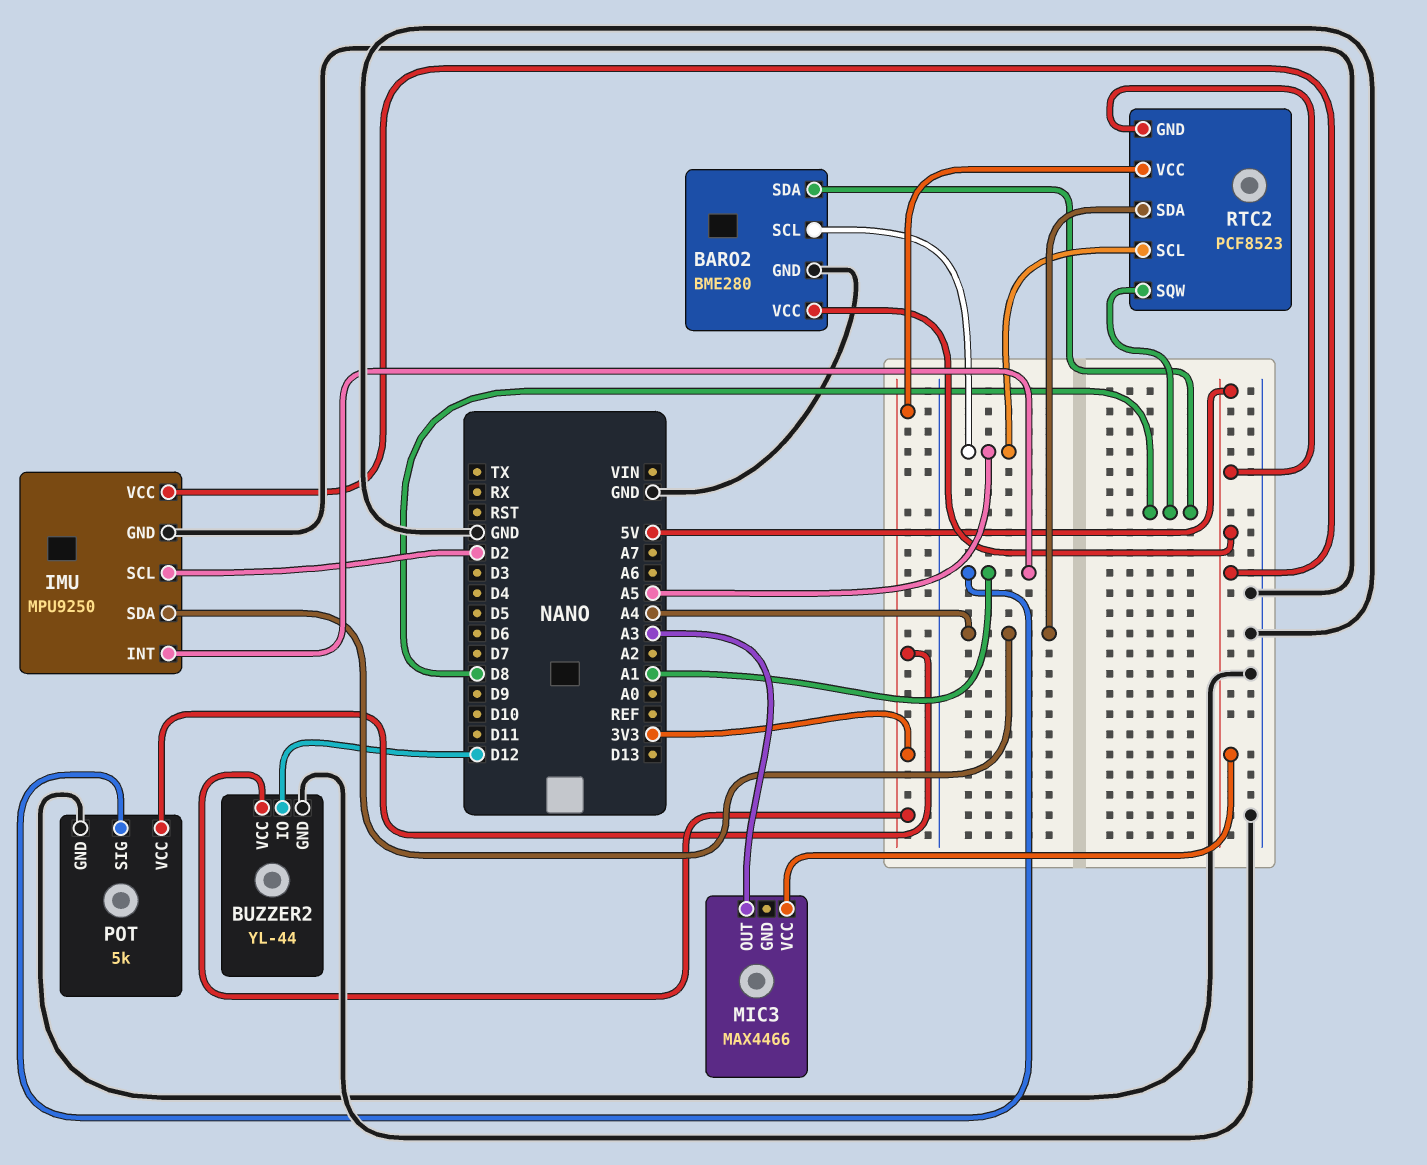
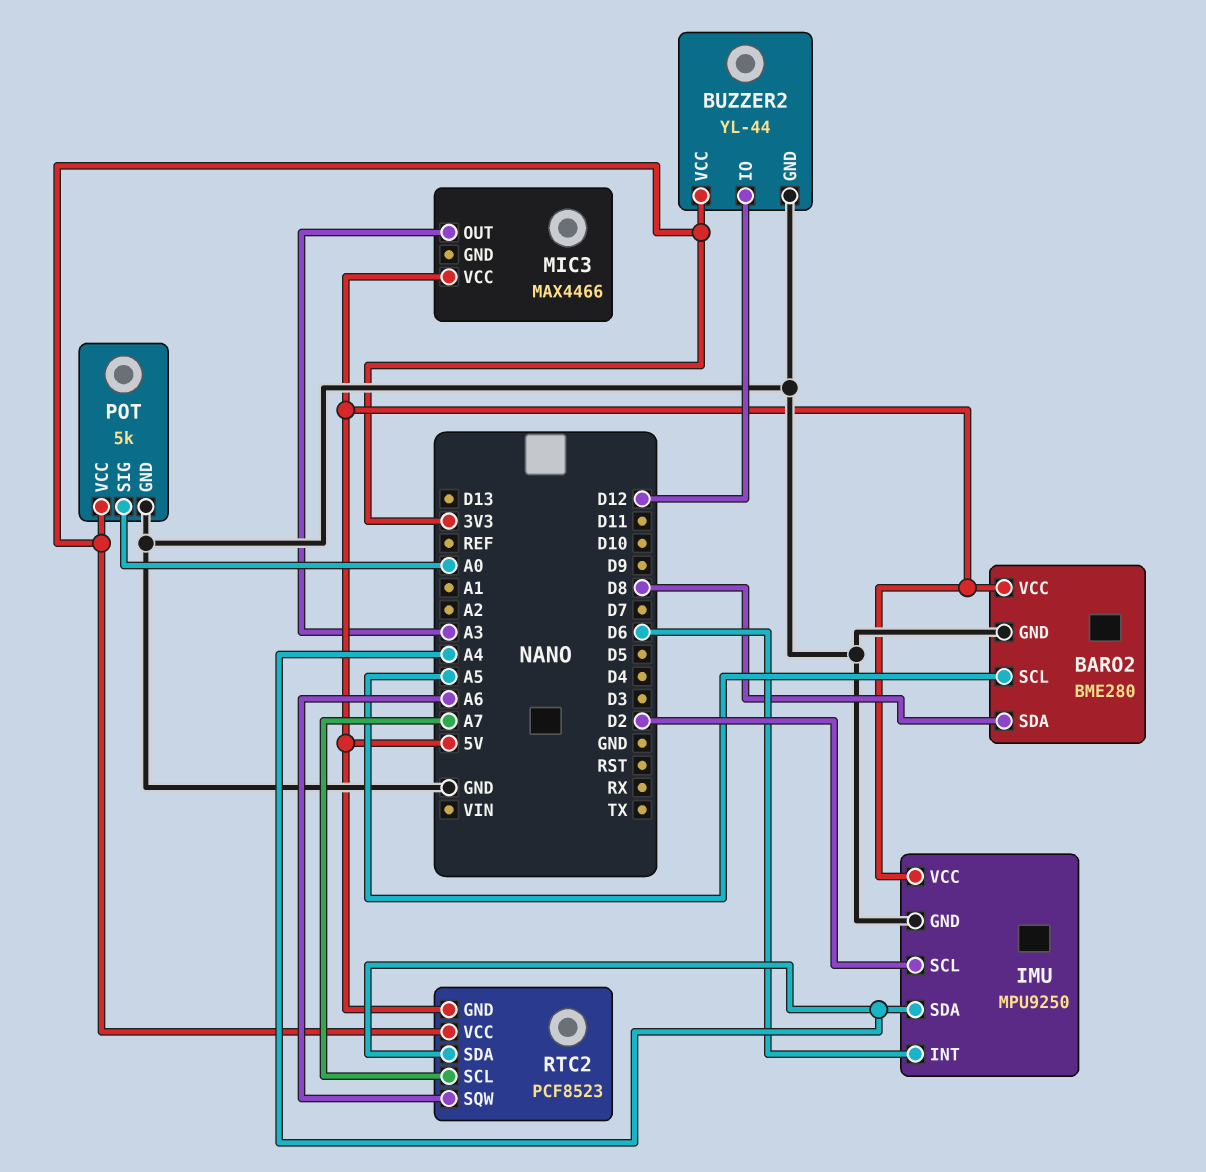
IMU pin INT: A1 -> D6
POT pin SIG: A1 -> A0
RTC2 pin SCL: A5 -> A7
RTC2 pin SQW: D8 -> A6

